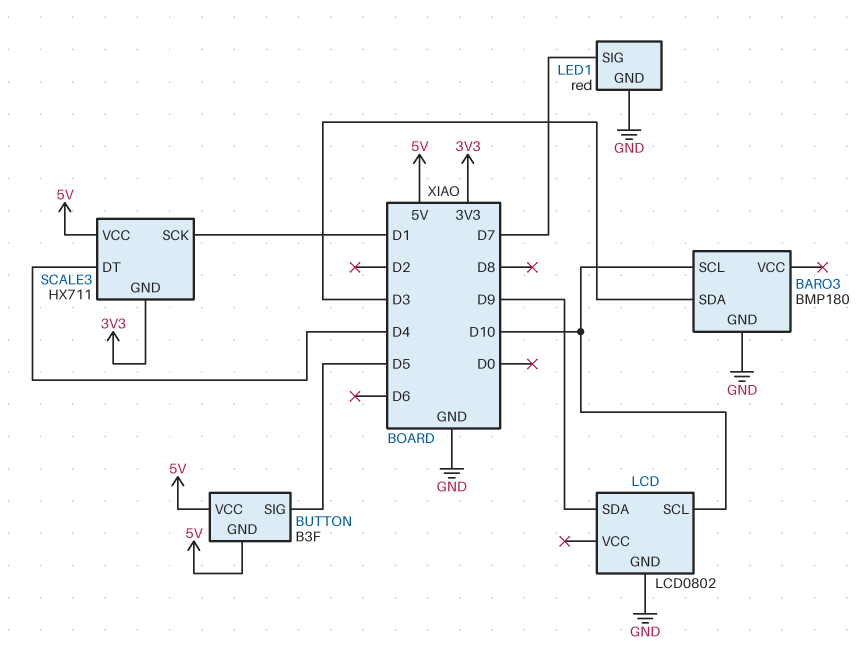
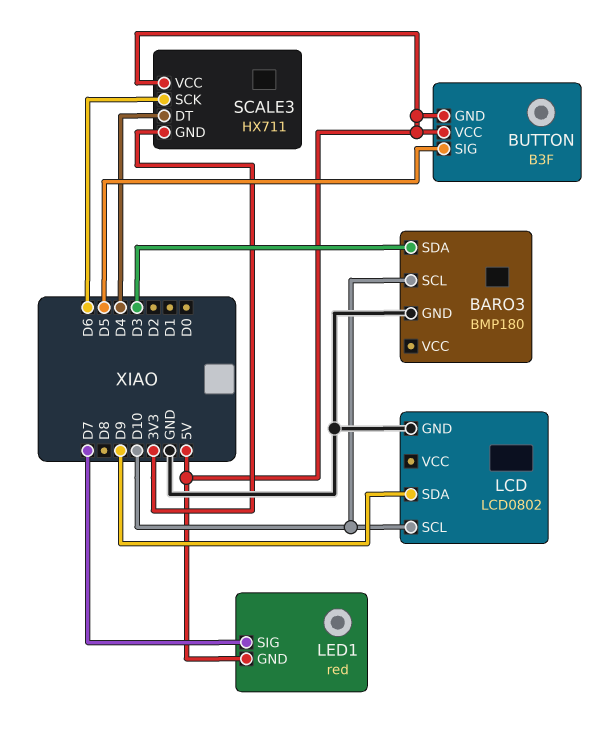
LED1 pin GND: GND -> 5V
SCALE3 pin SCK: D1 -> D6

